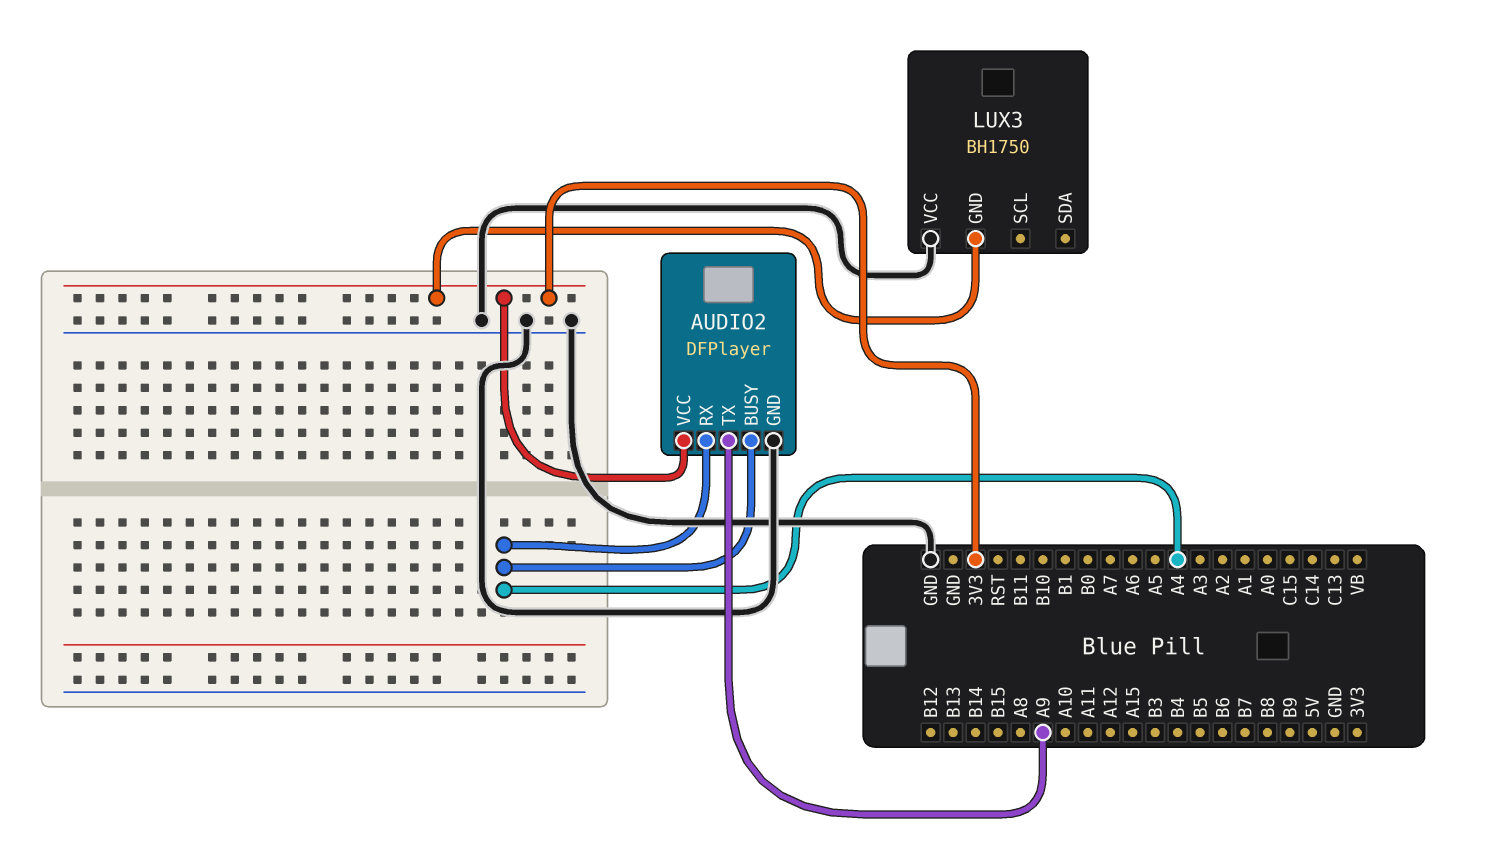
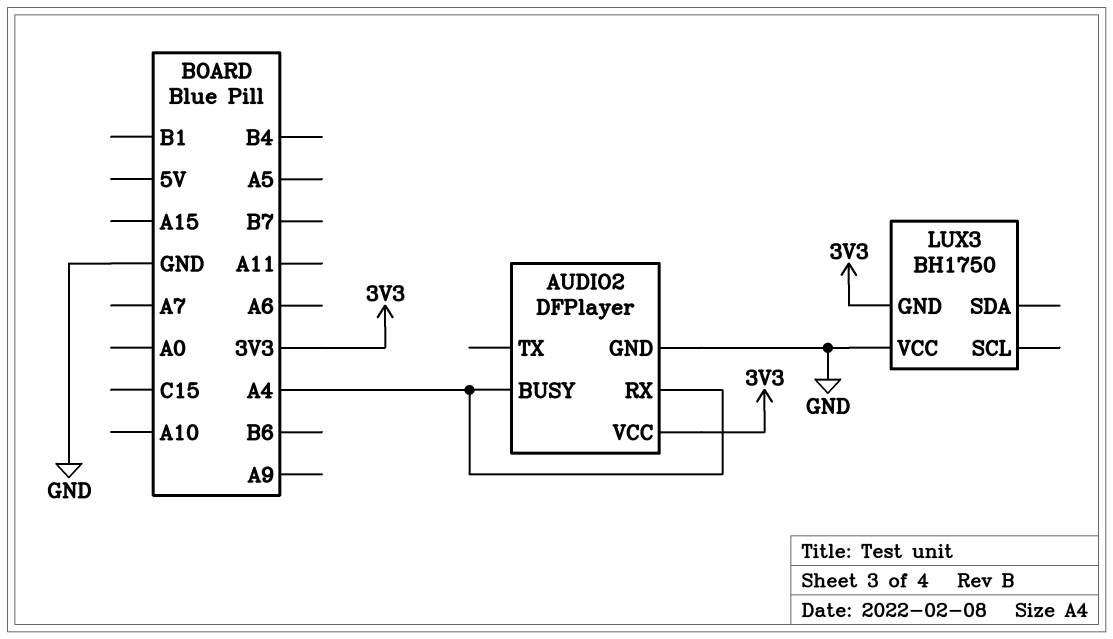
AUDIO2 pin TX: A9 -> none

